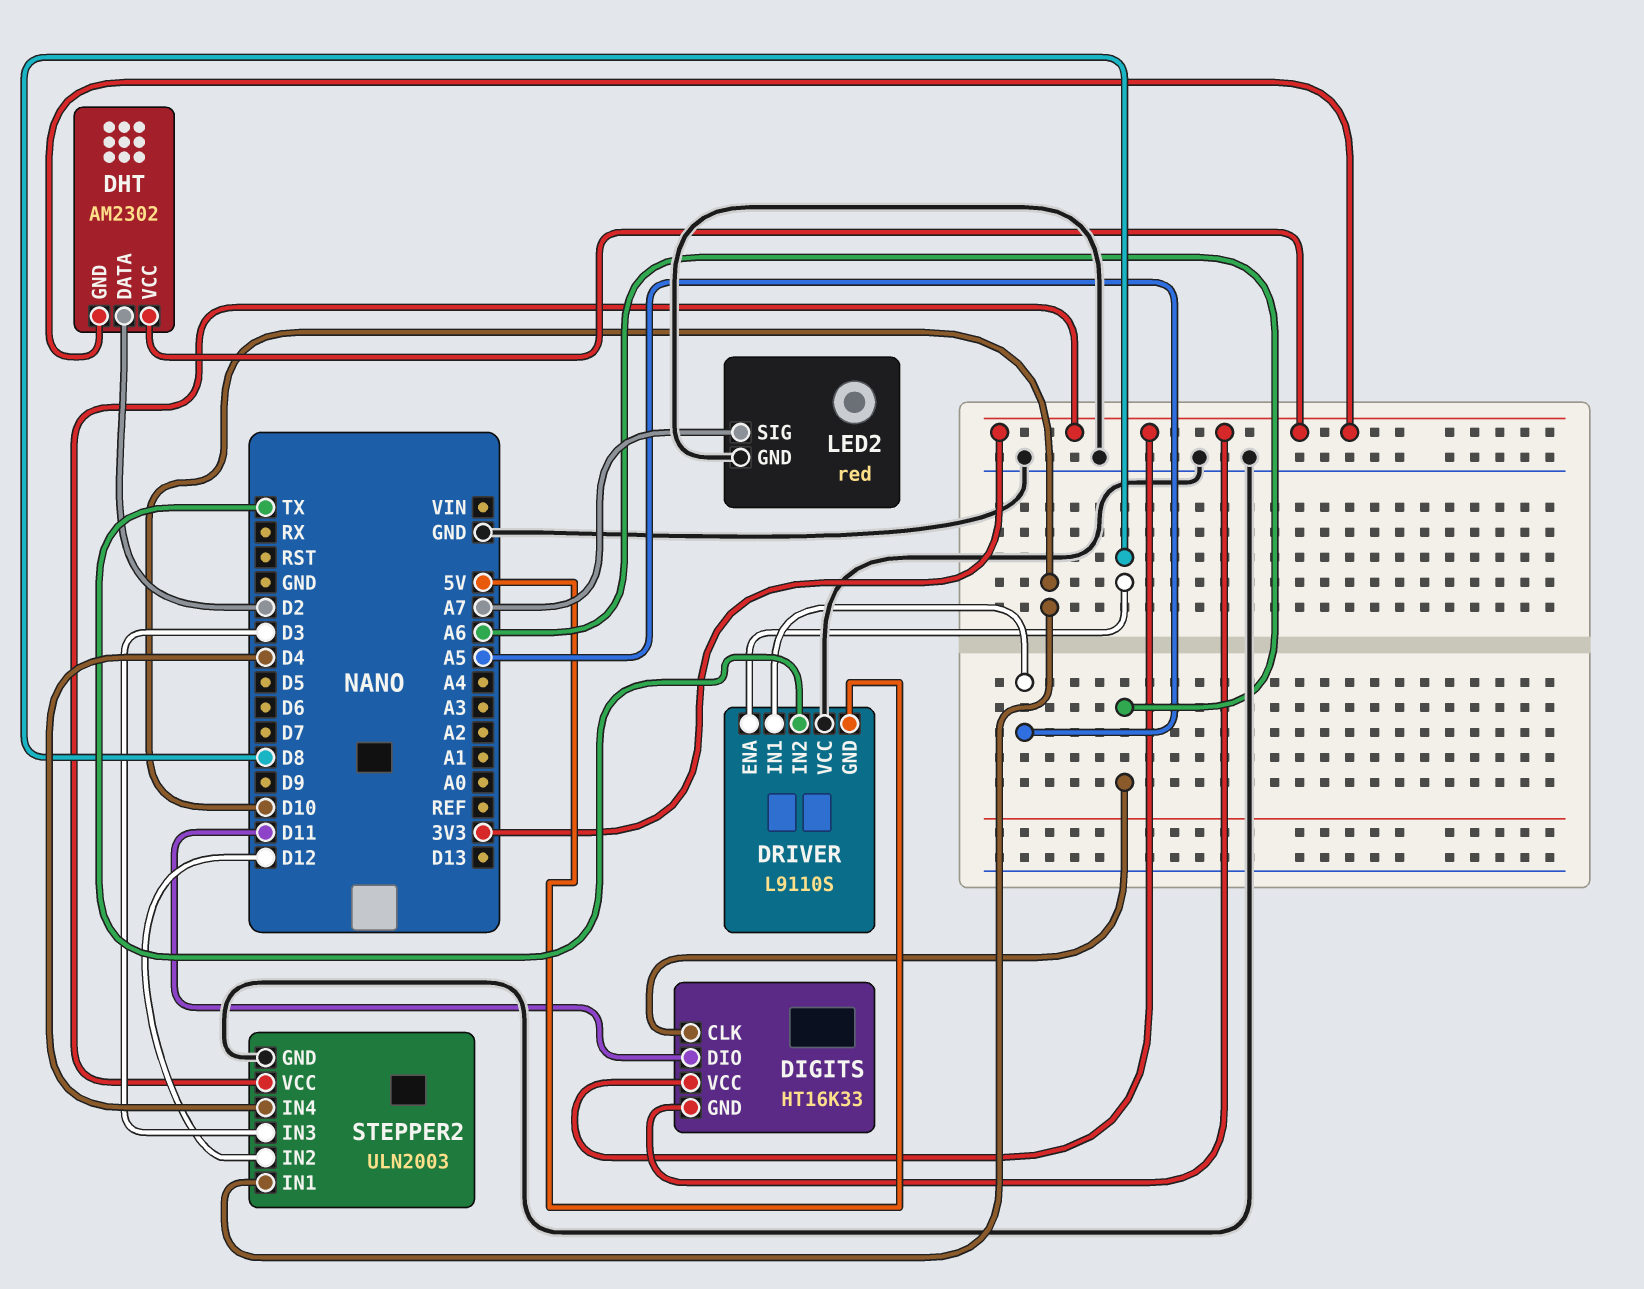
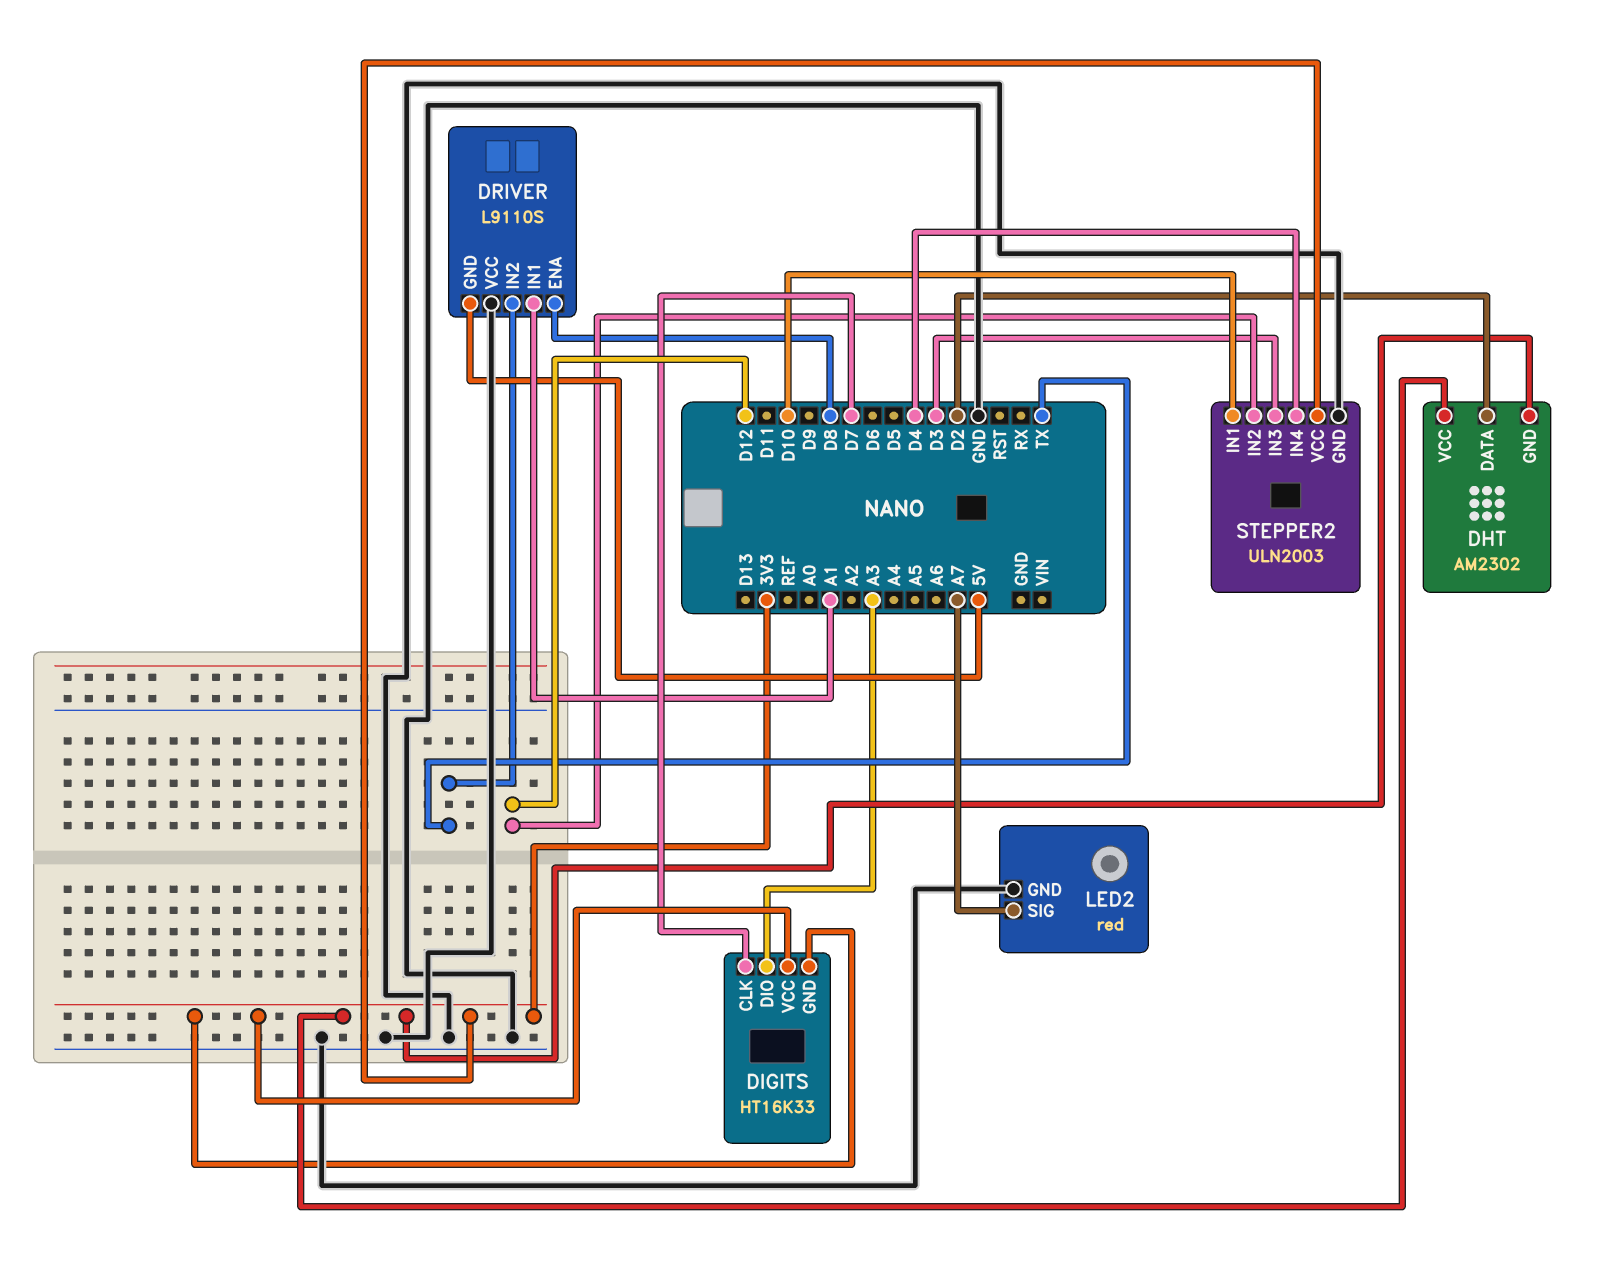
DIGITS pin CLK: A6 -> D7
DIGITS pin DIO: D11 -> A3
DRIVER pin IN1: A5 -> A1

